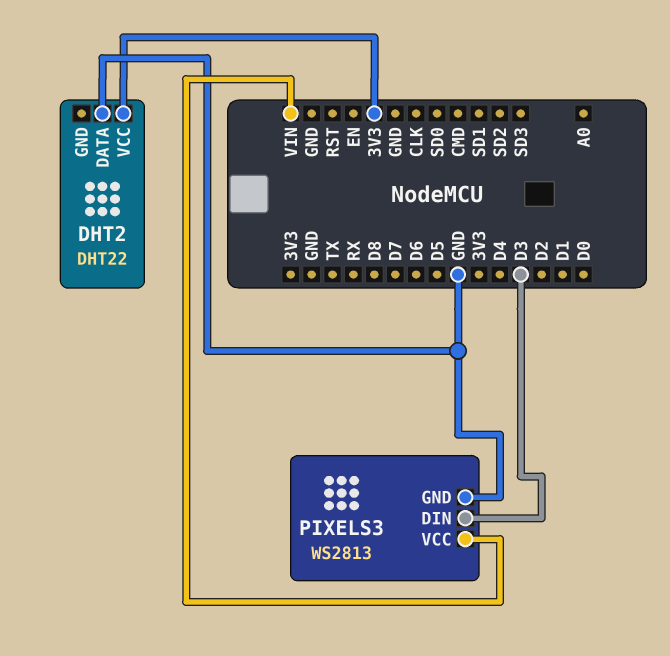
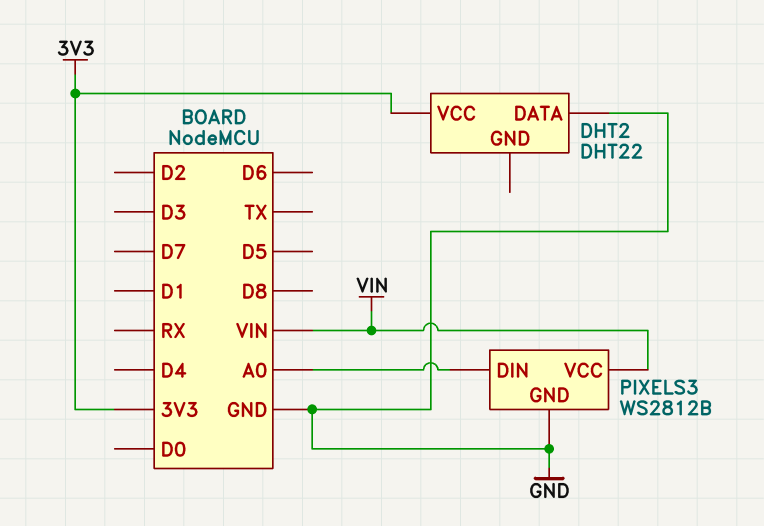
PIXELS3: WS2813 -> WS2812B
PIXELS3 pin DIN: D3 -> A0

